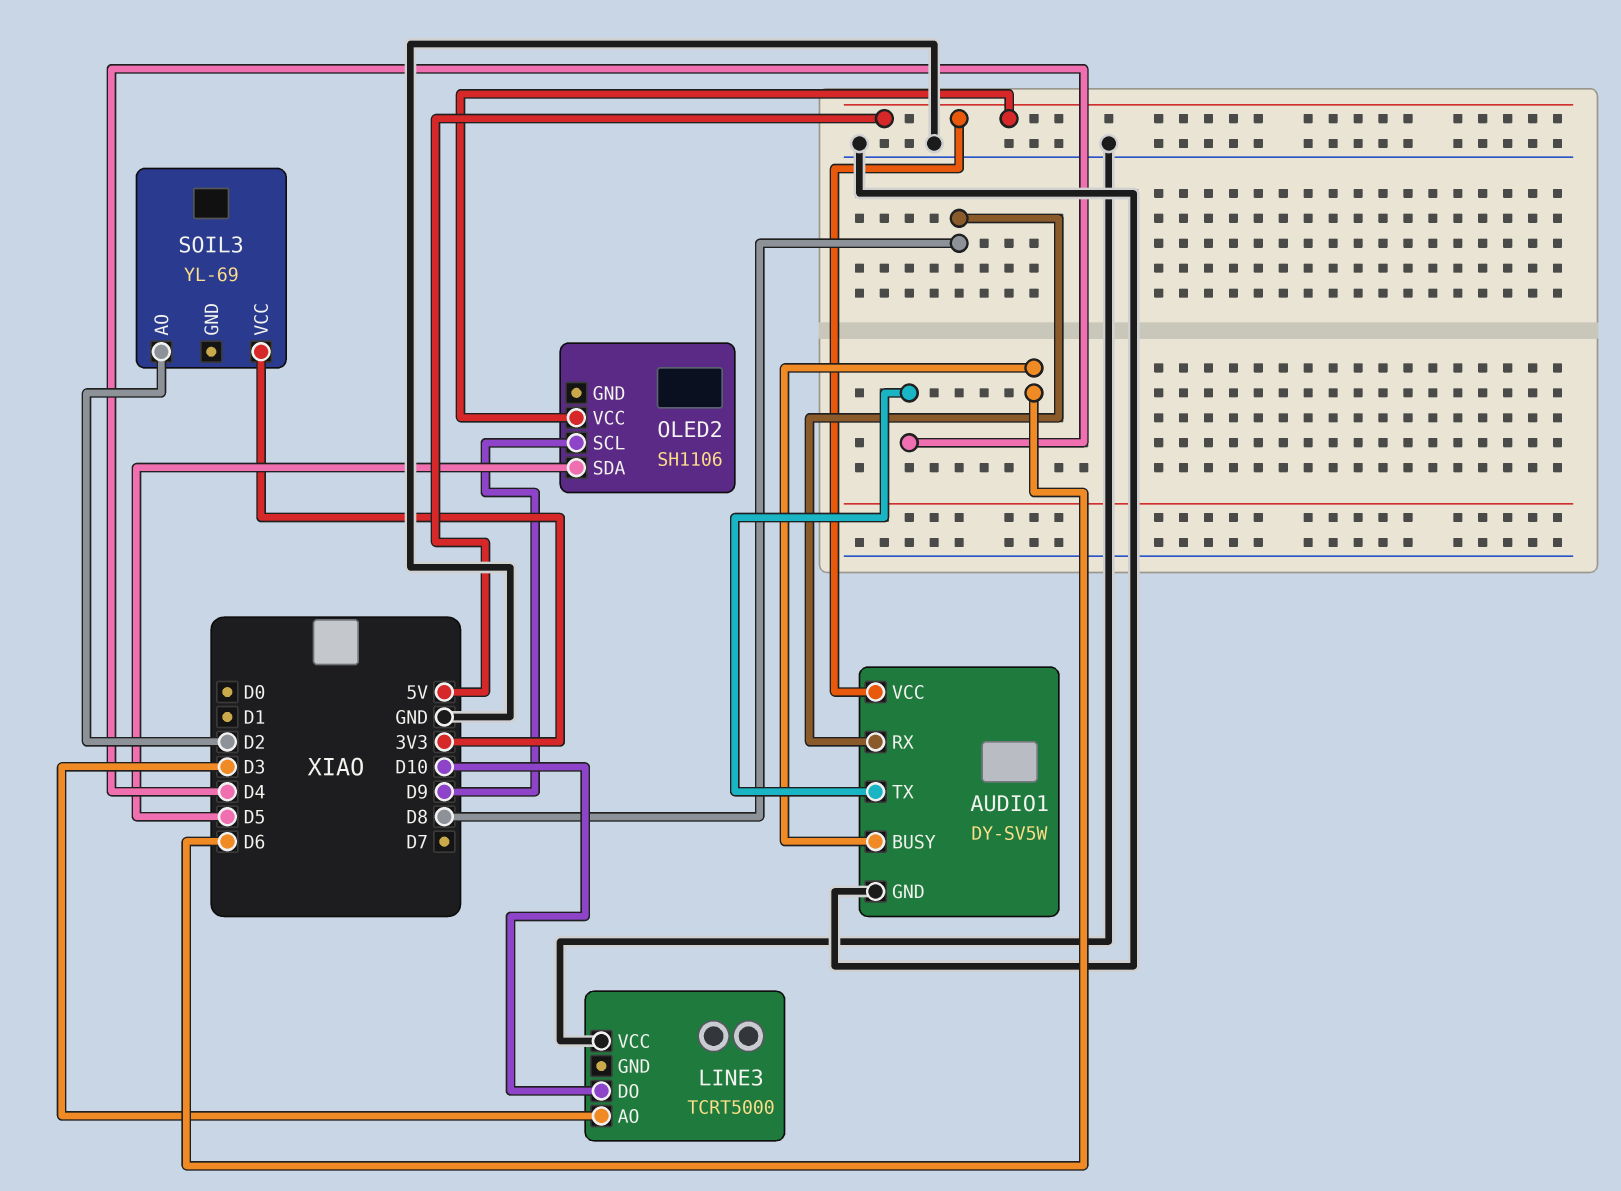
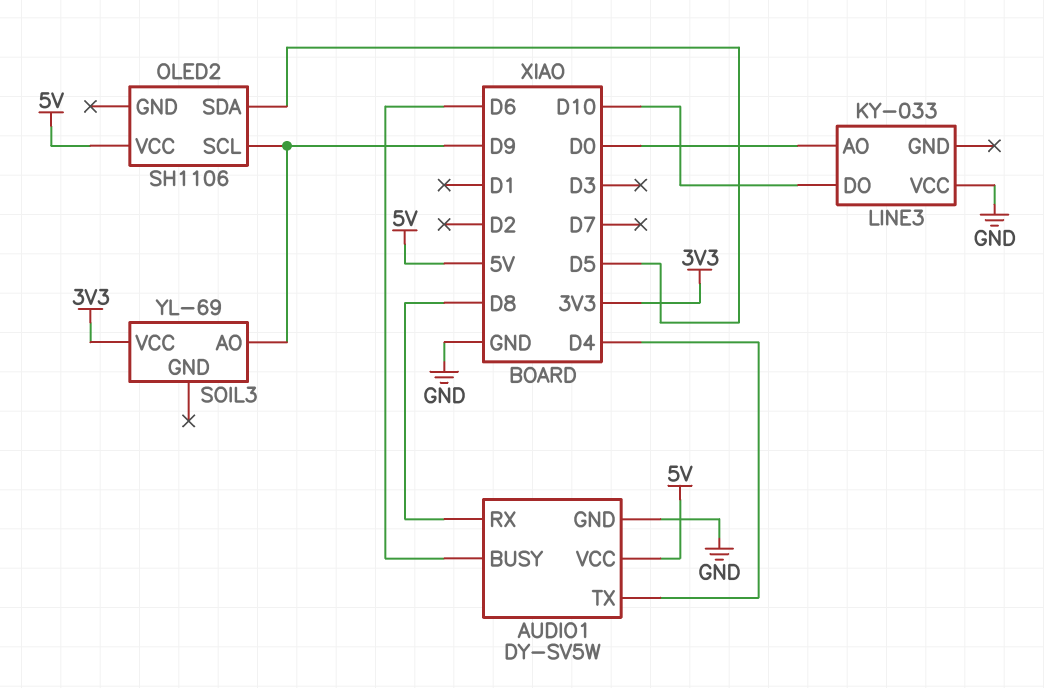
LINE3: TCRT5000 -> KY-033
LINE3 pin AO: D3 -> D0
SOIL3 pin AO: D2 -> D9

